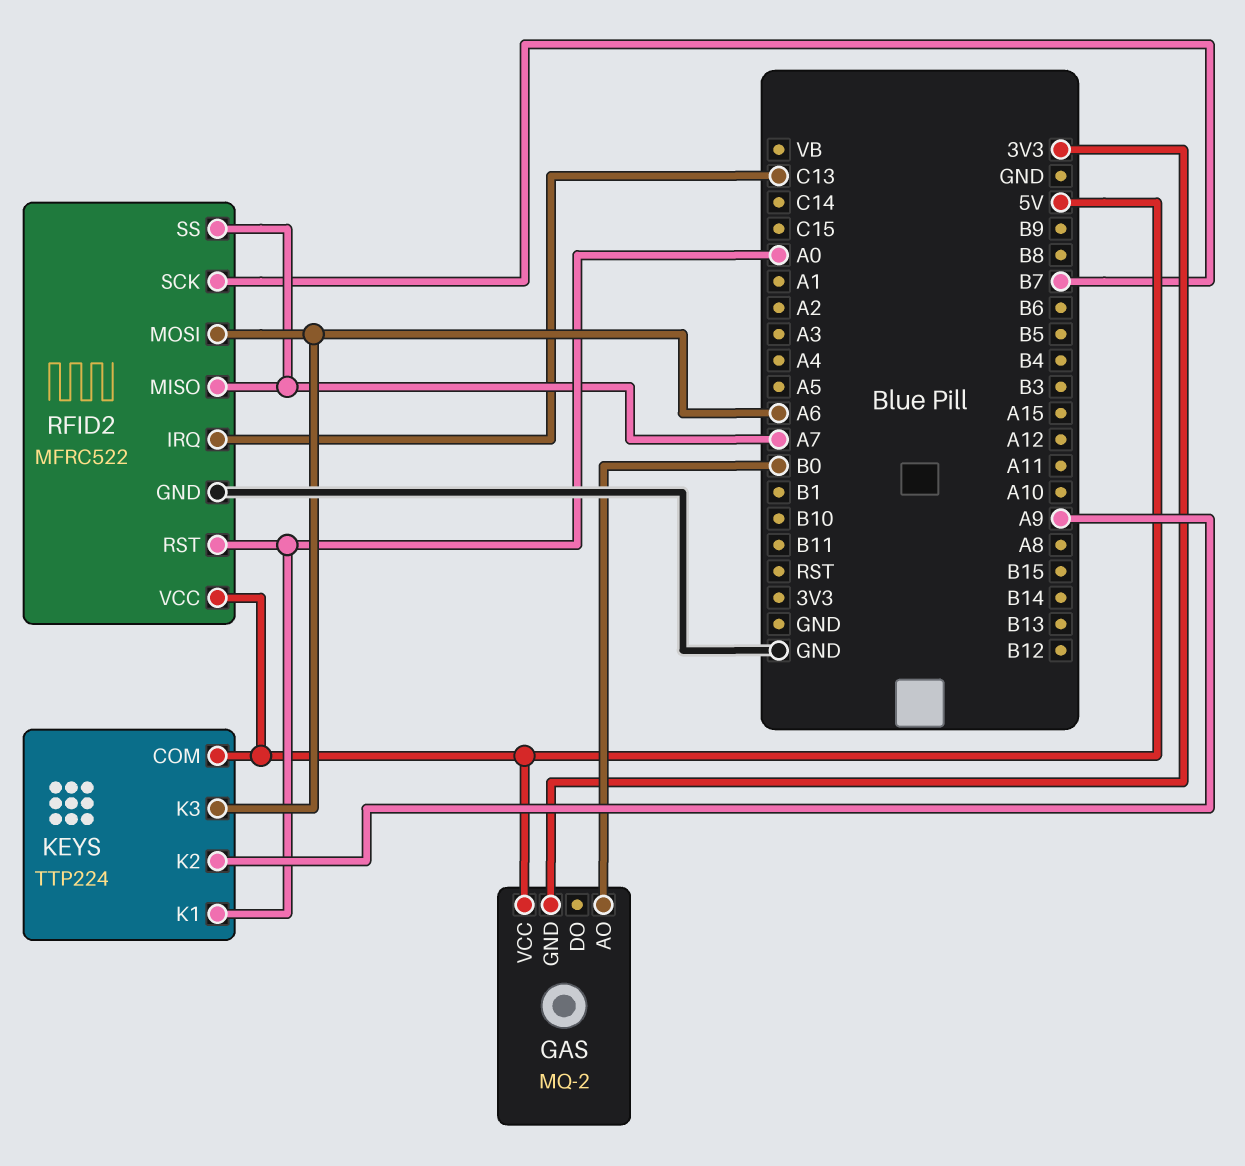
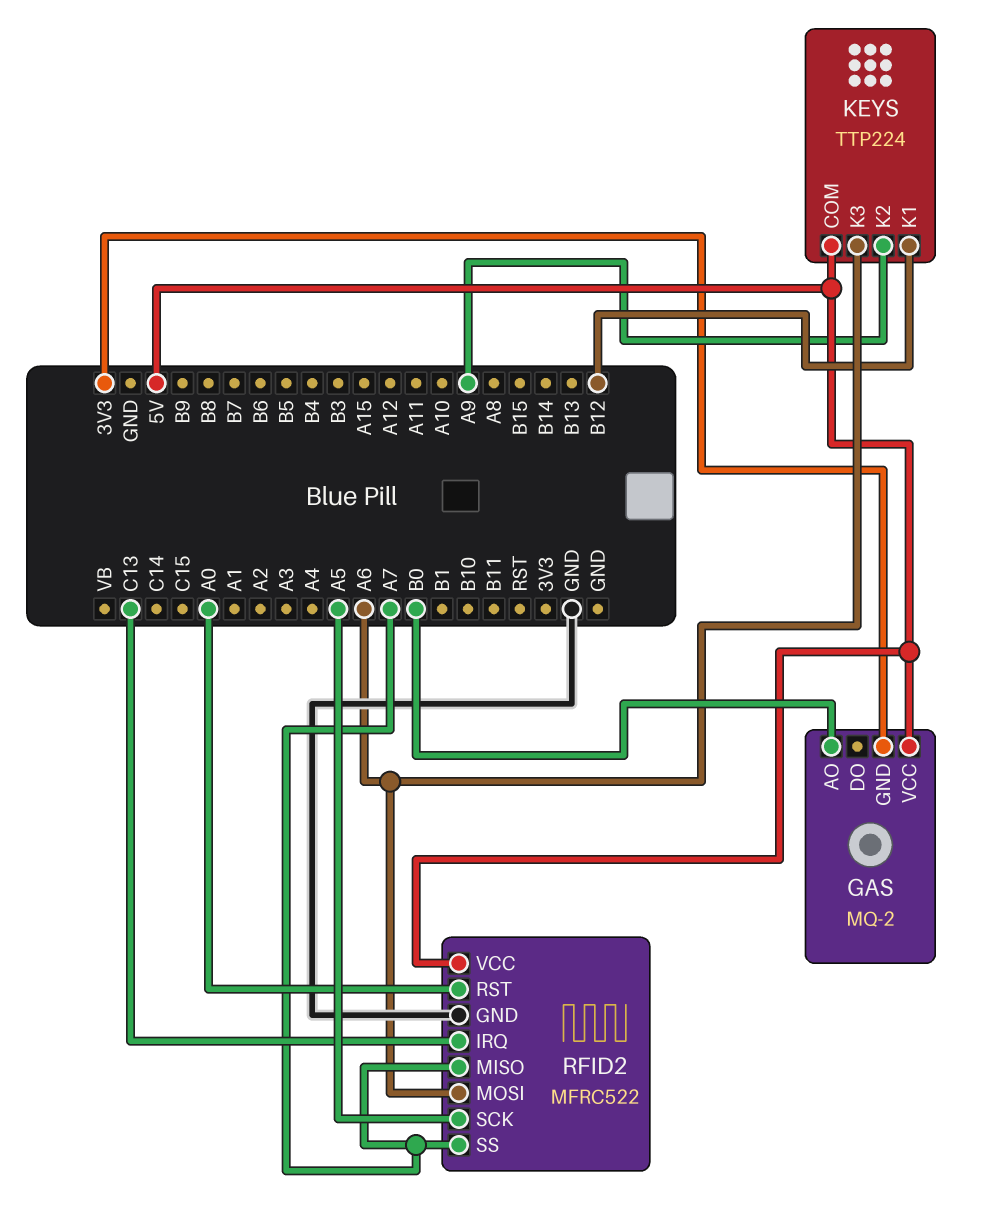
KEYS pin K1: A0 -> B12
RFID2 pin SCK: B7 -> A5

